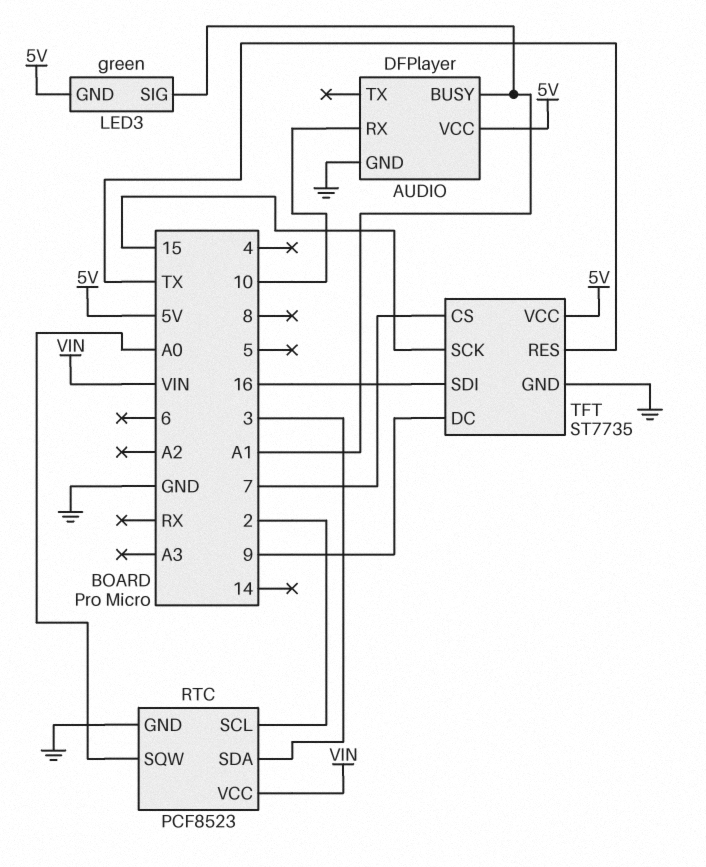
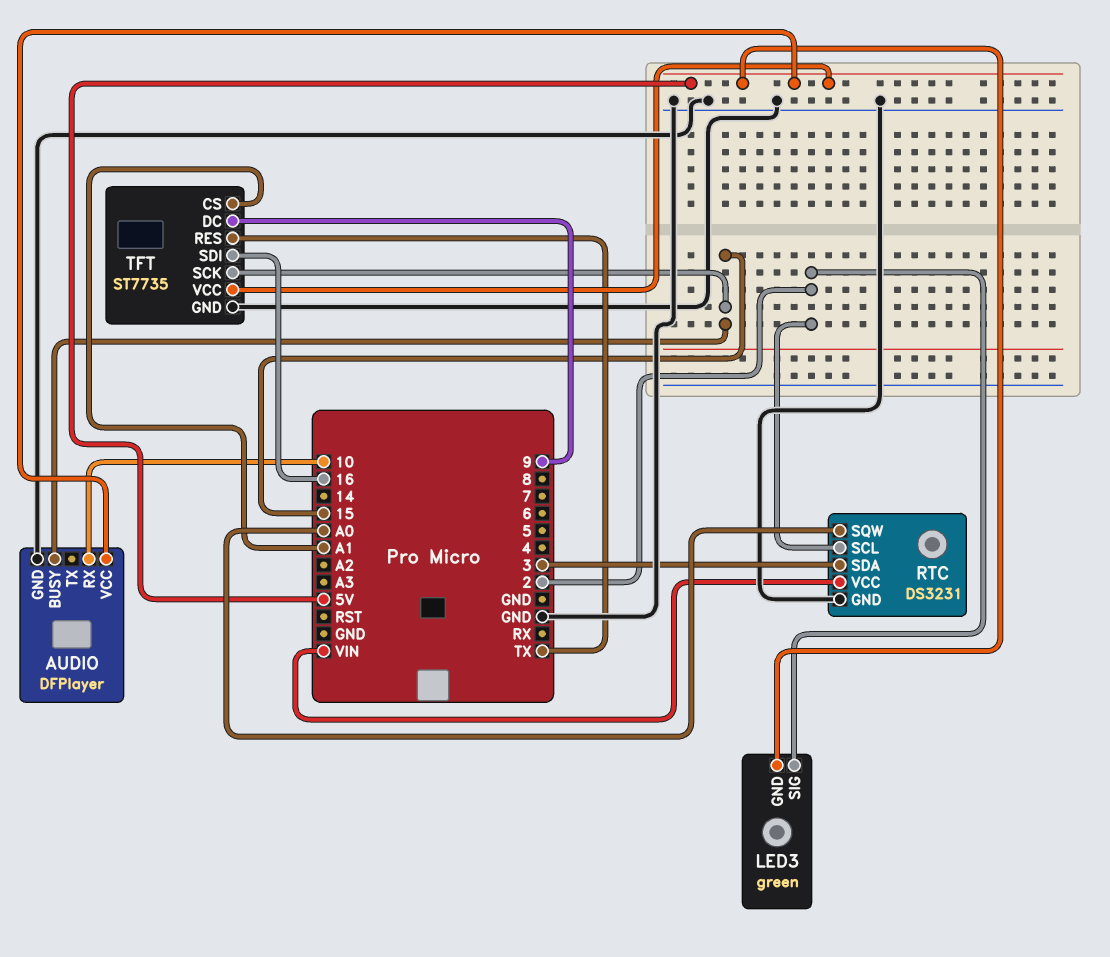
AUDIO pin BUSY: A1 -> 15
LED3 pin SIG: A1 -> 2
RTC: PCF8523 -> DS3231
TFT pin CS: 7 -> A1

